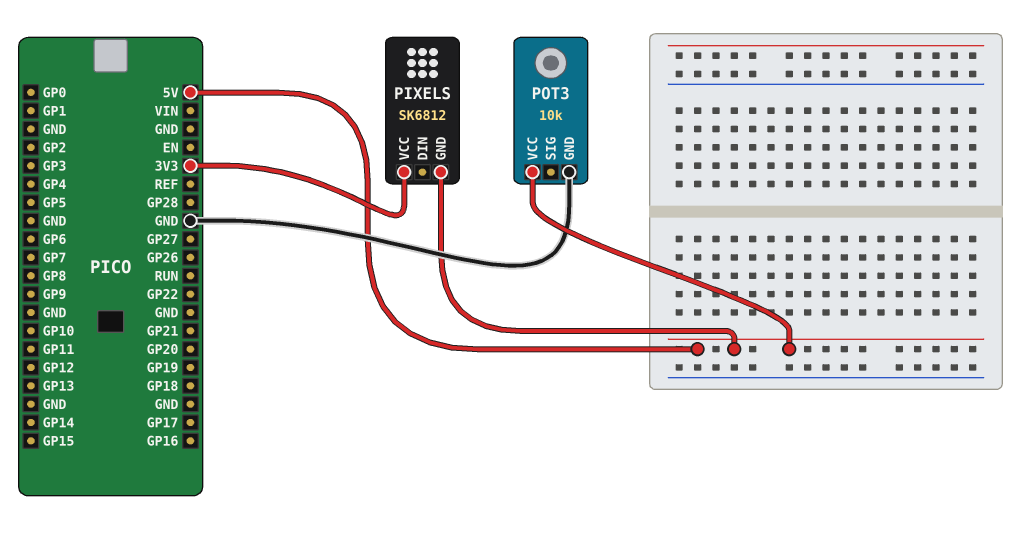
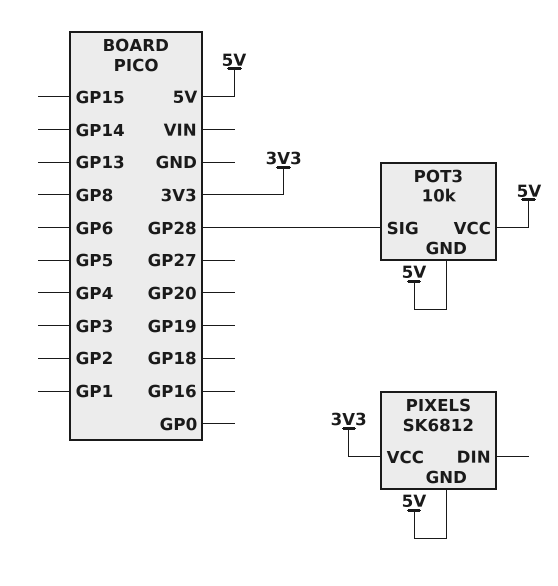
POT3 pin GND: GND -> 5V
POT3 pin SIG: none -> GP28

